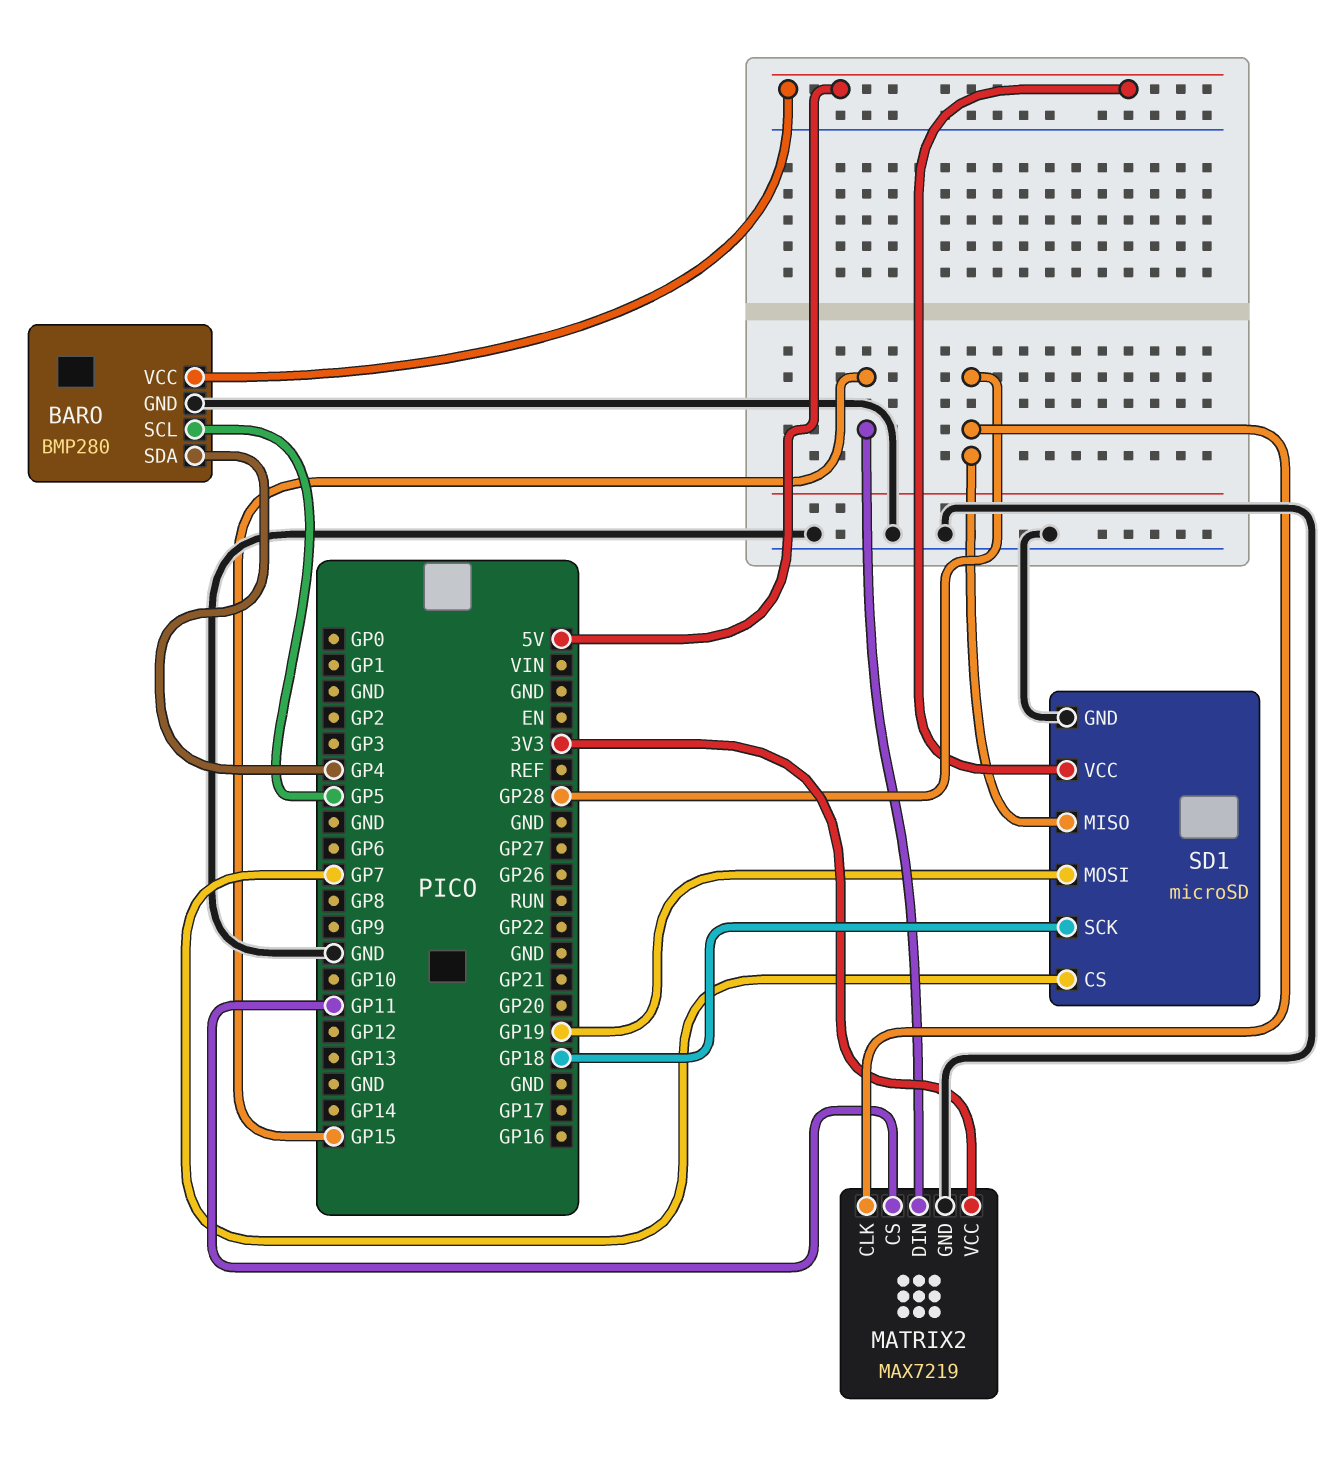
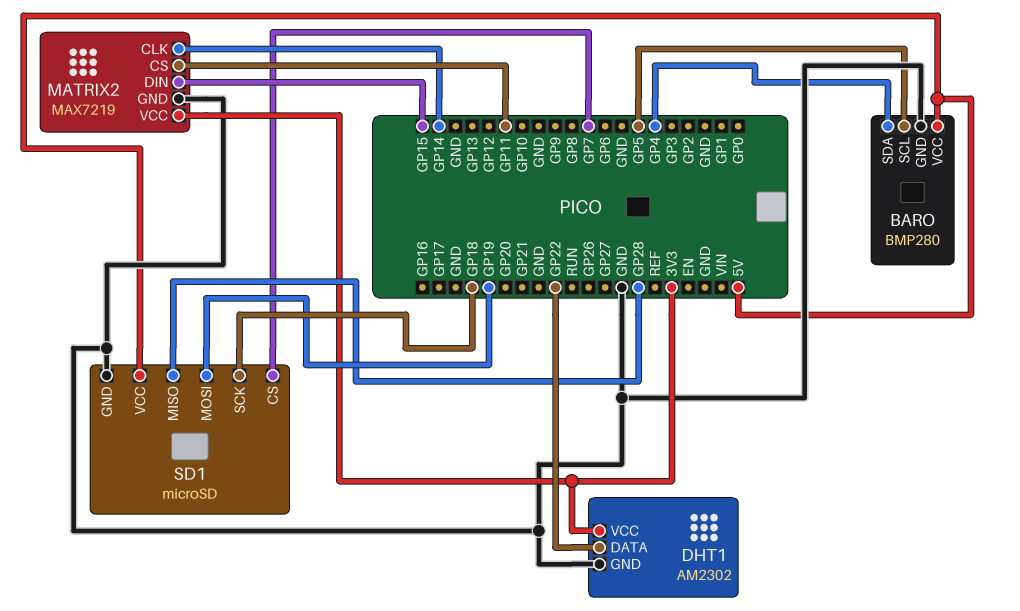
DHT1: none -> AM2302
DHT1 pin DATA: none -> GP22
DHT1 pin GND: none -> GND
DHT1 pin VCC: none -> 3V3
MATRIX2 pin CLK: GP28 -> GP14

